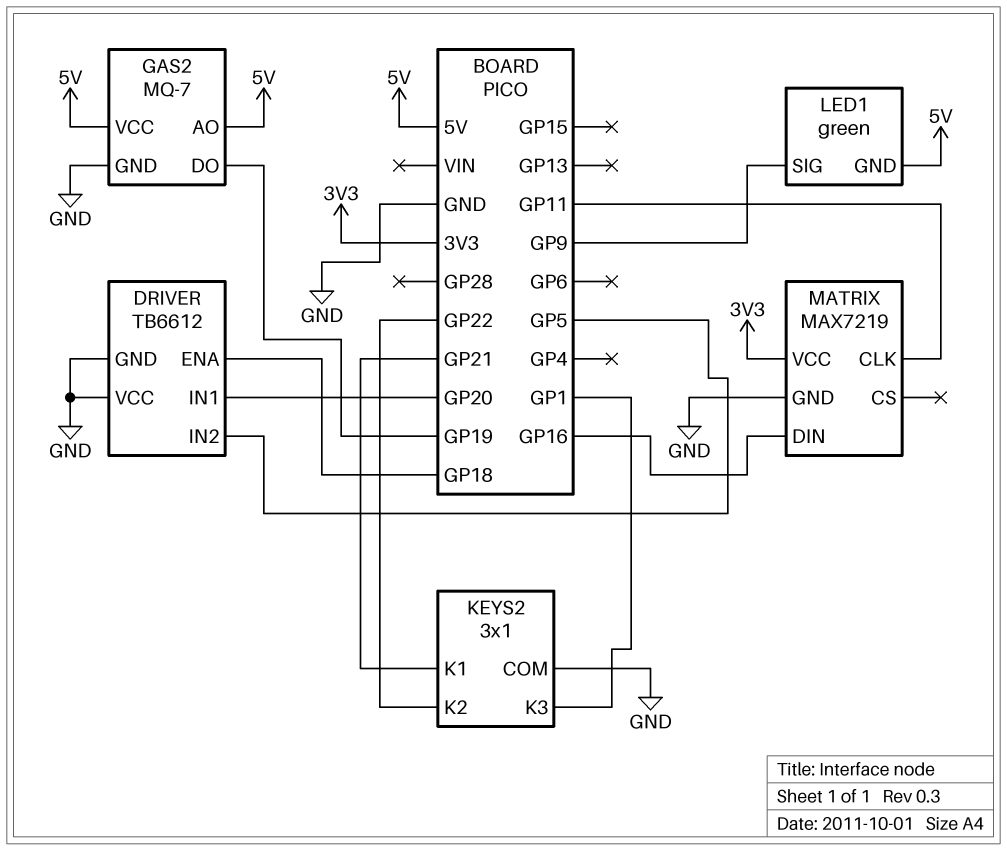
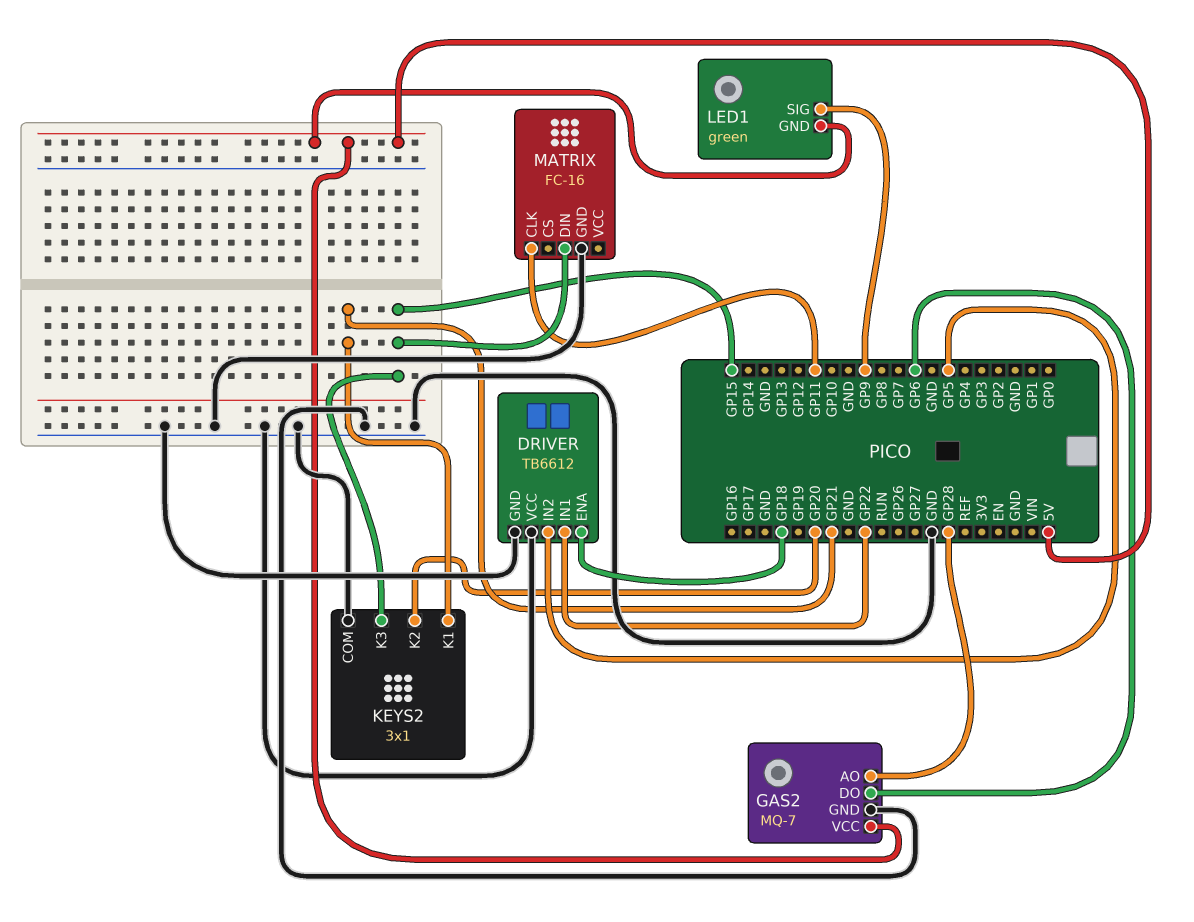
DRIVER pin IN1: GP20 -> GP22
GAS2 pin AO: 5V -> GP28
GAS2 pin DO: GP19 -> GP6
KEYS2 pin K2: GP22 -> GP20
KEYS2 pin K3: GP1 -> GP15
MATRIX: MAX7219 -> FC-16
MATRIX pin DIN: GP16 -> GP15
MATRIX pin VCC: 3V3 -> none

